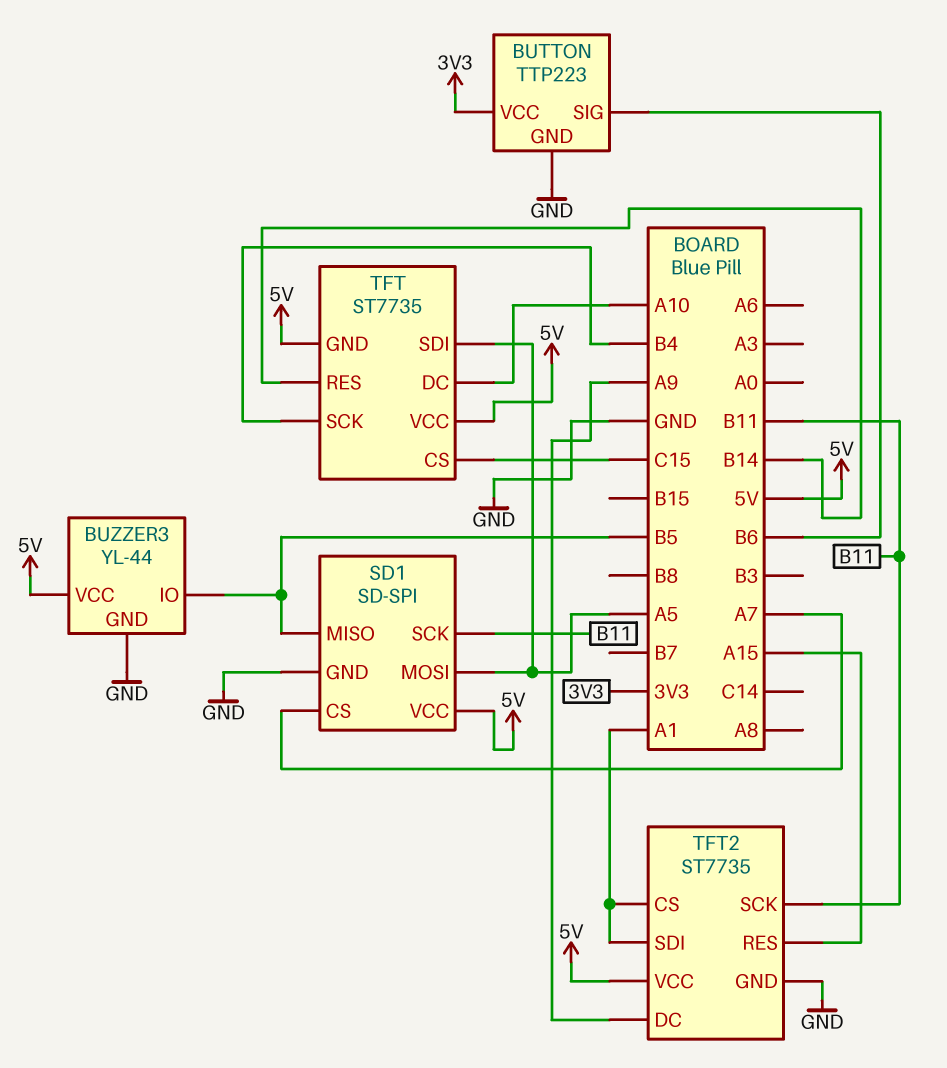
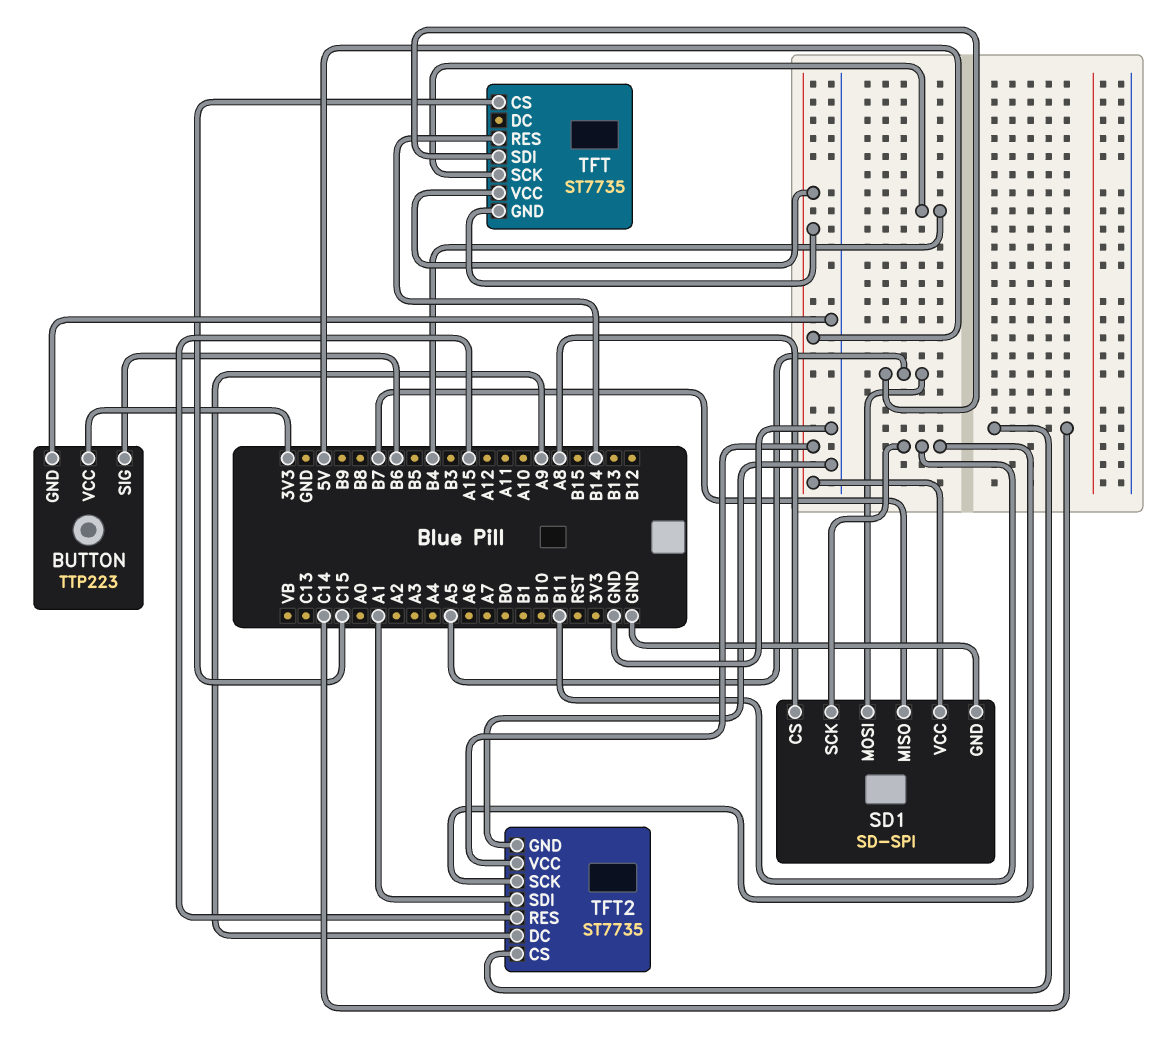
BUZZER3: YL-44 -> none
BUZZER3 pin GND: GND -> none
BUZZER3 pin IO: B5 -> none
BUZZER3 pin VCC: 5V -> none
SD1 pin CS: A7 -> A8
SD1 pin MISO: B5 -> B7
TFT pin DC: A10 -> none
TFT2 pin CS: A1 -> C14

